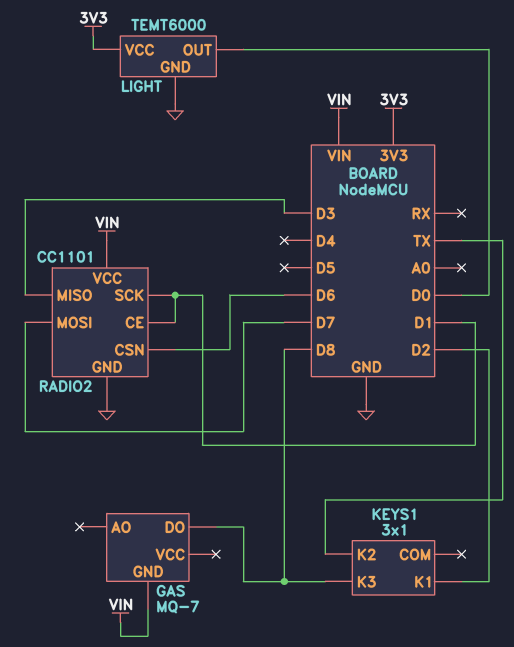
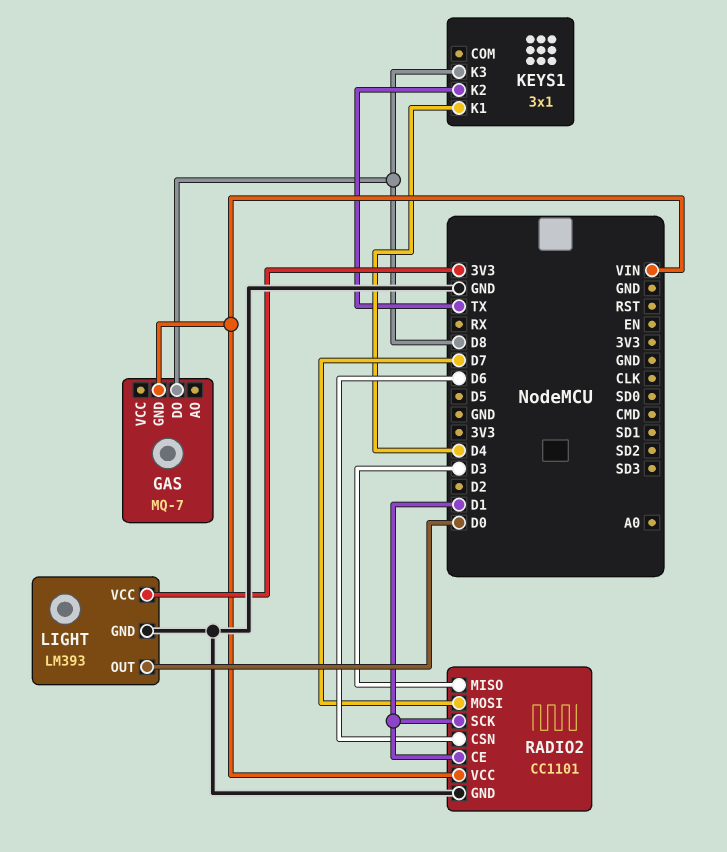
KEYS1 pin K1: D2 -> D4
LIGHT: TEMT6000 -> LM393

